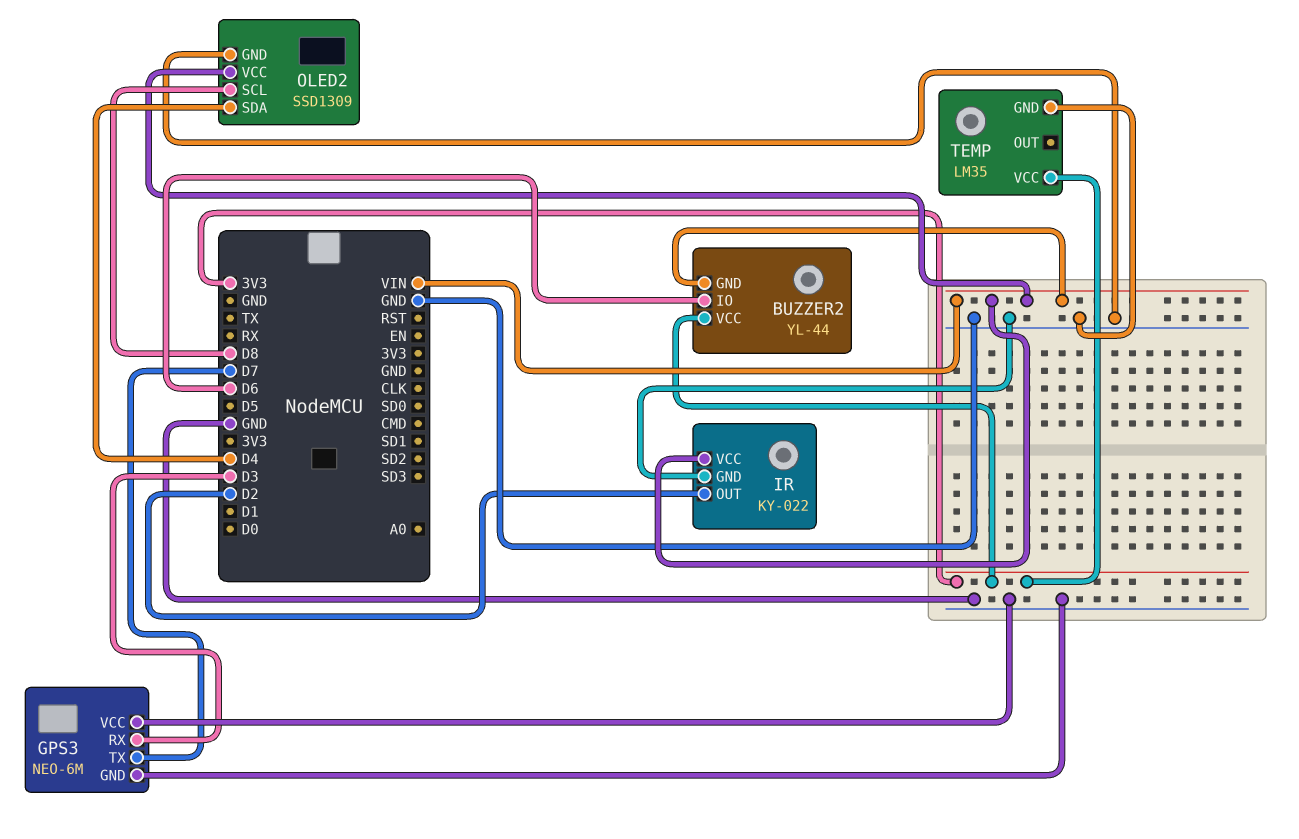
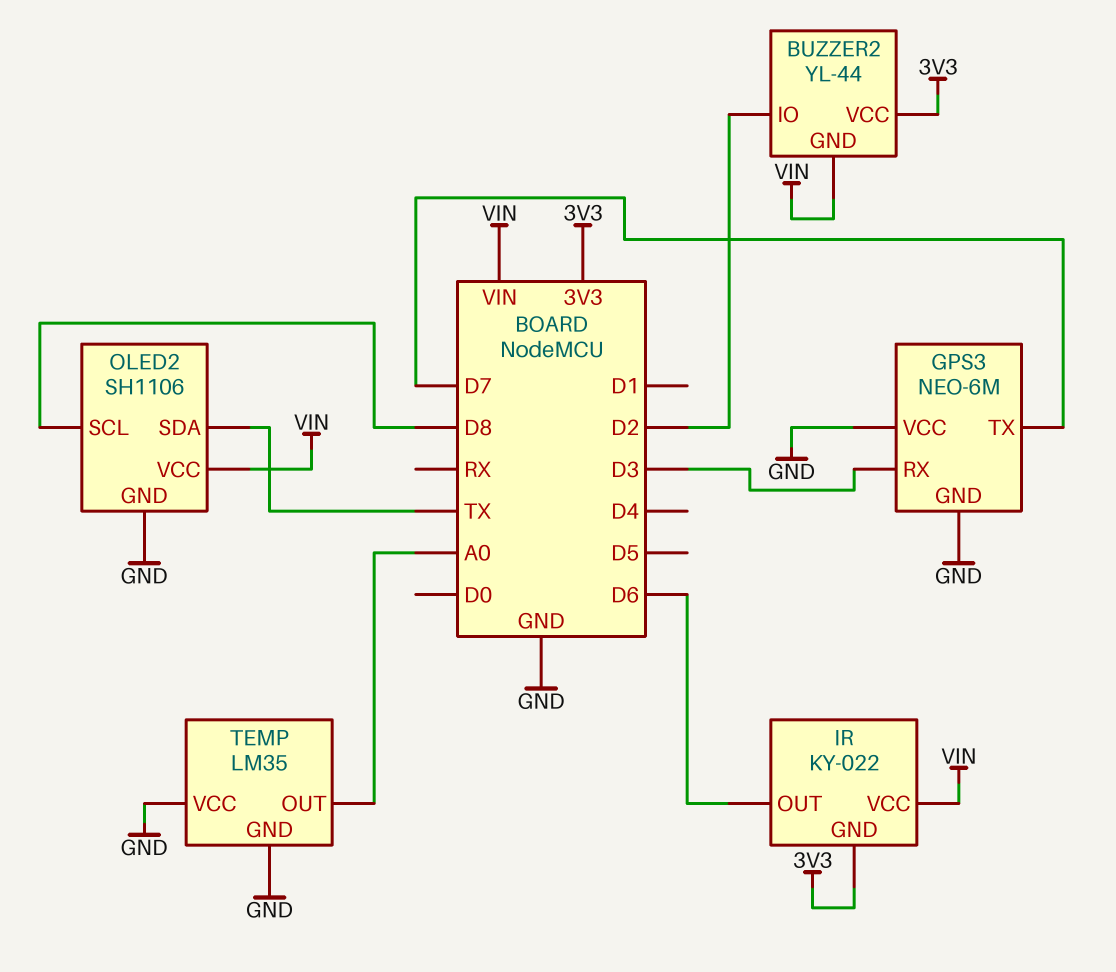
BUZZER2 pin IO: D6 -> D2
IR pin GND: GND -> 3V3
IR pin OUT: D2 -> D6
OLED2: SSD1309 -> SH1106
OLED2 pin SDA: D4 -> TX
TEMP pin OUT: none -> A0
TEMP pin VCC: 3V3 -> GND

